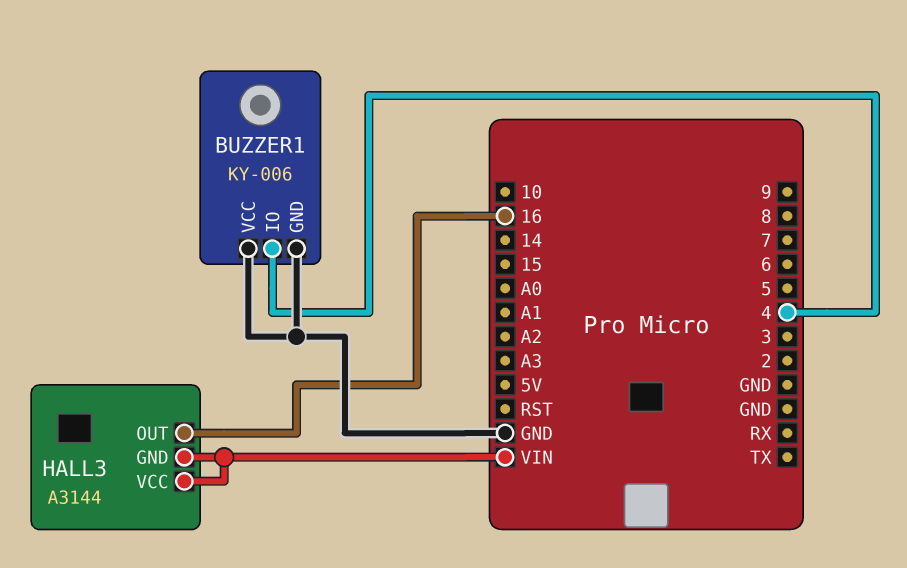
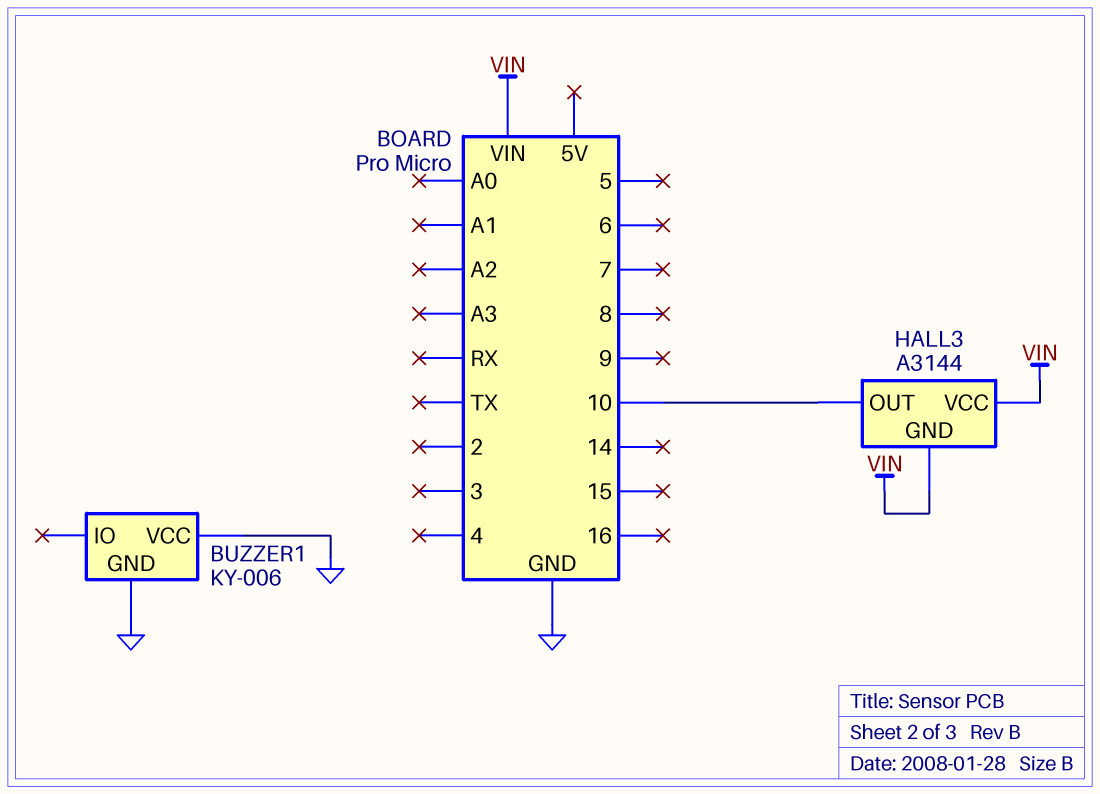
BUZZER1 pin IO: 4 -> none
HALL3 pin OUT: 16 -> 10

